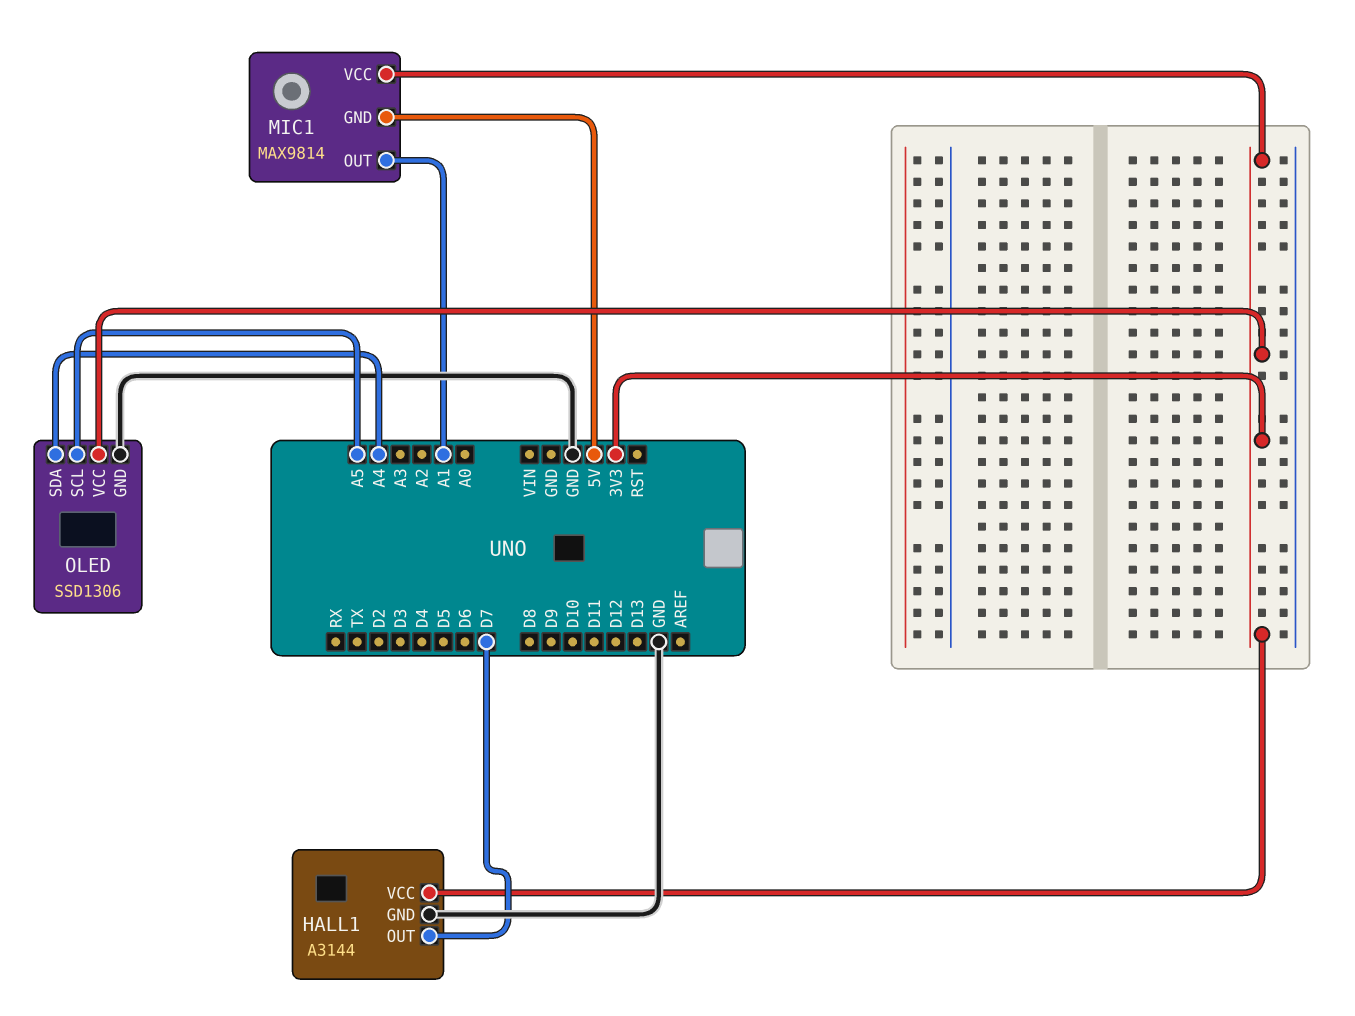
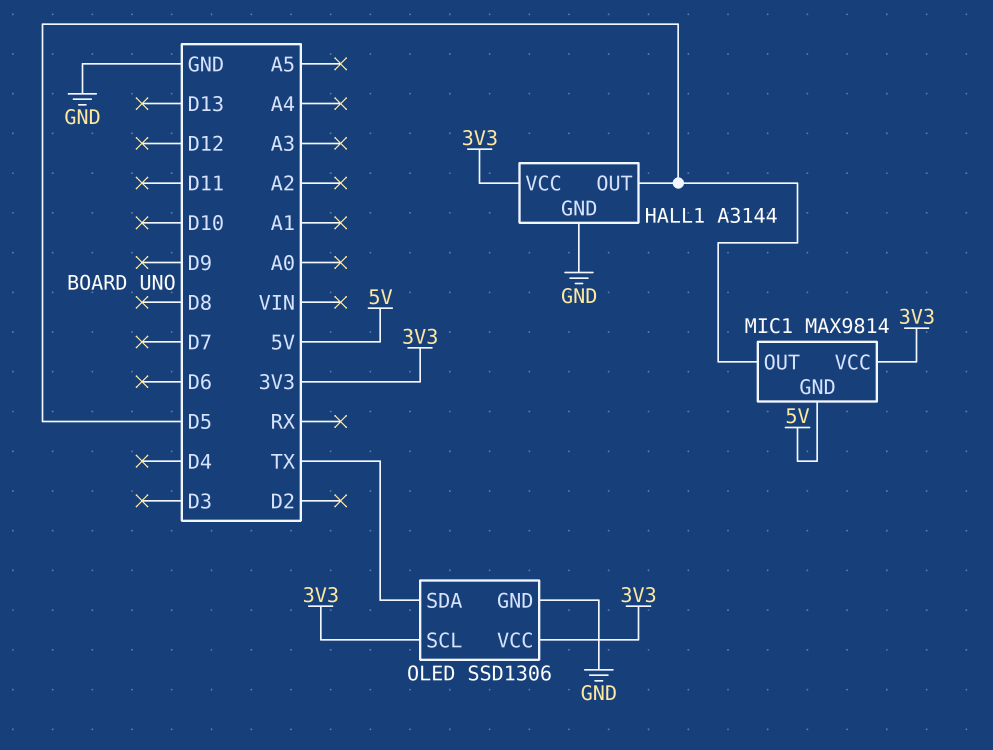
HALL1 pin OUT: D7 -> D5
MIC1 pin OUT: A1 -> D5
OLED pin SCL: A5 -> 3V3
OLED pin SDA: A4 -> TX

